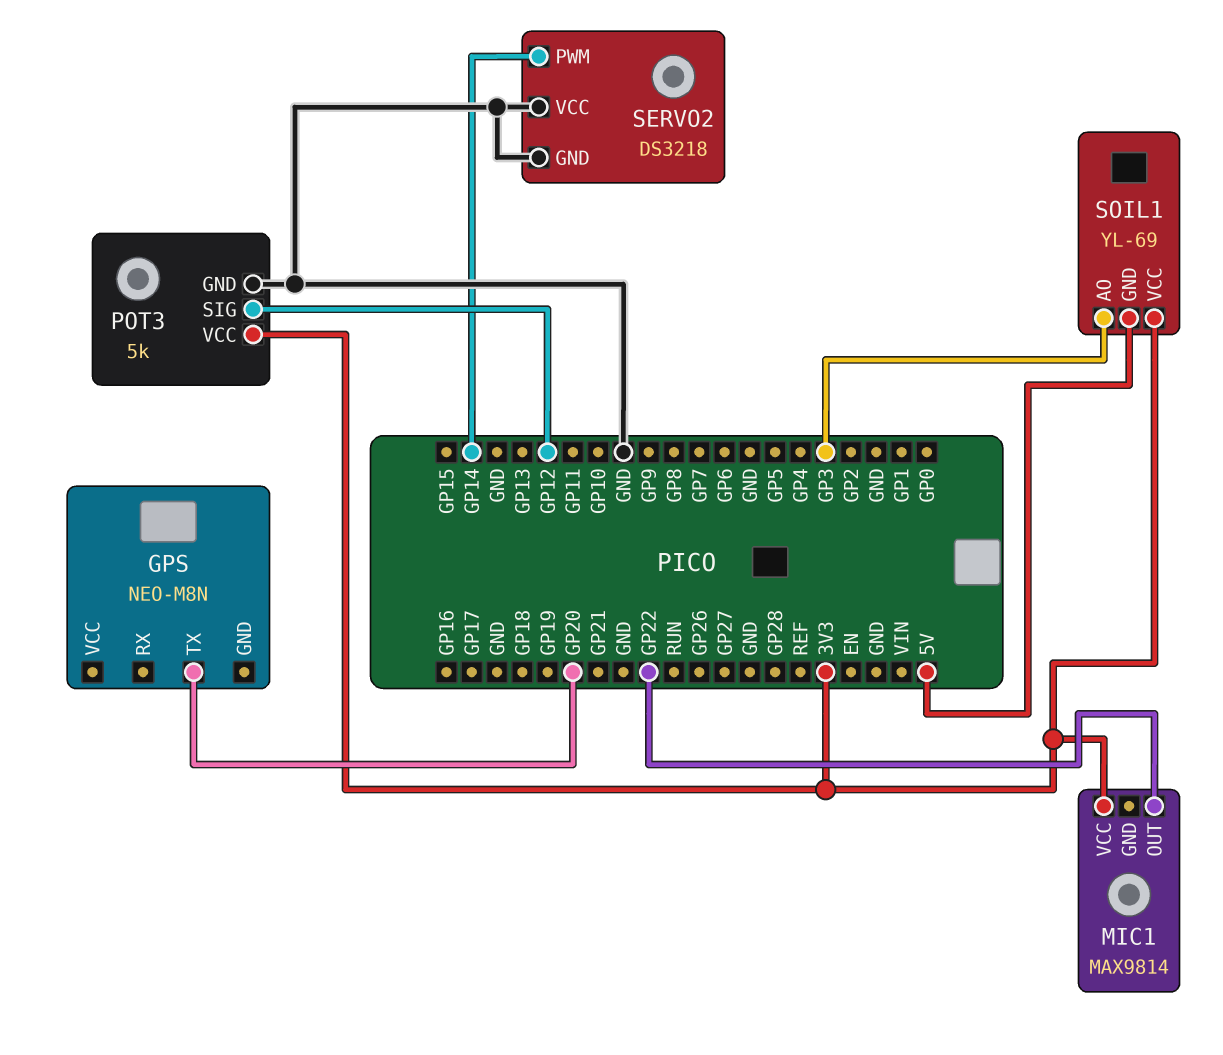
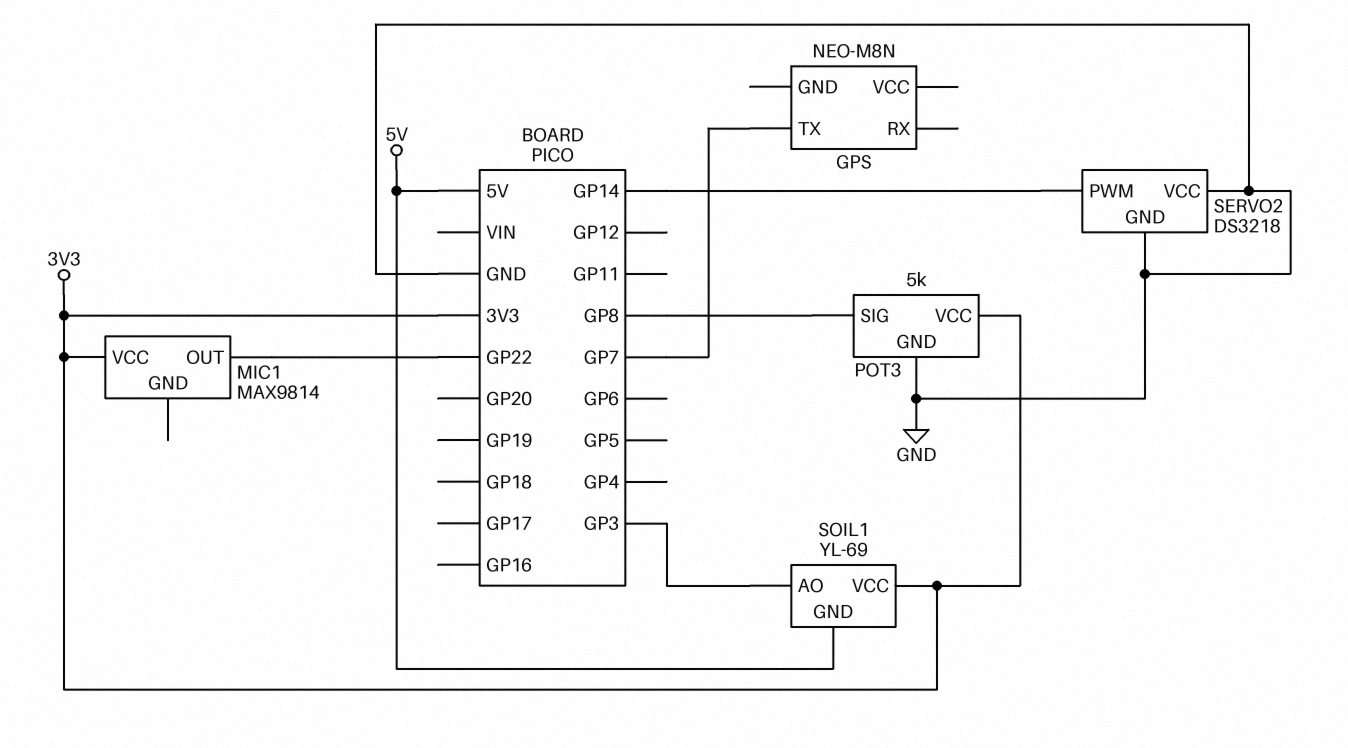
GPS pin TX: GP20 -> GP7
POT3 pin SIG: GP12 -> GP8

